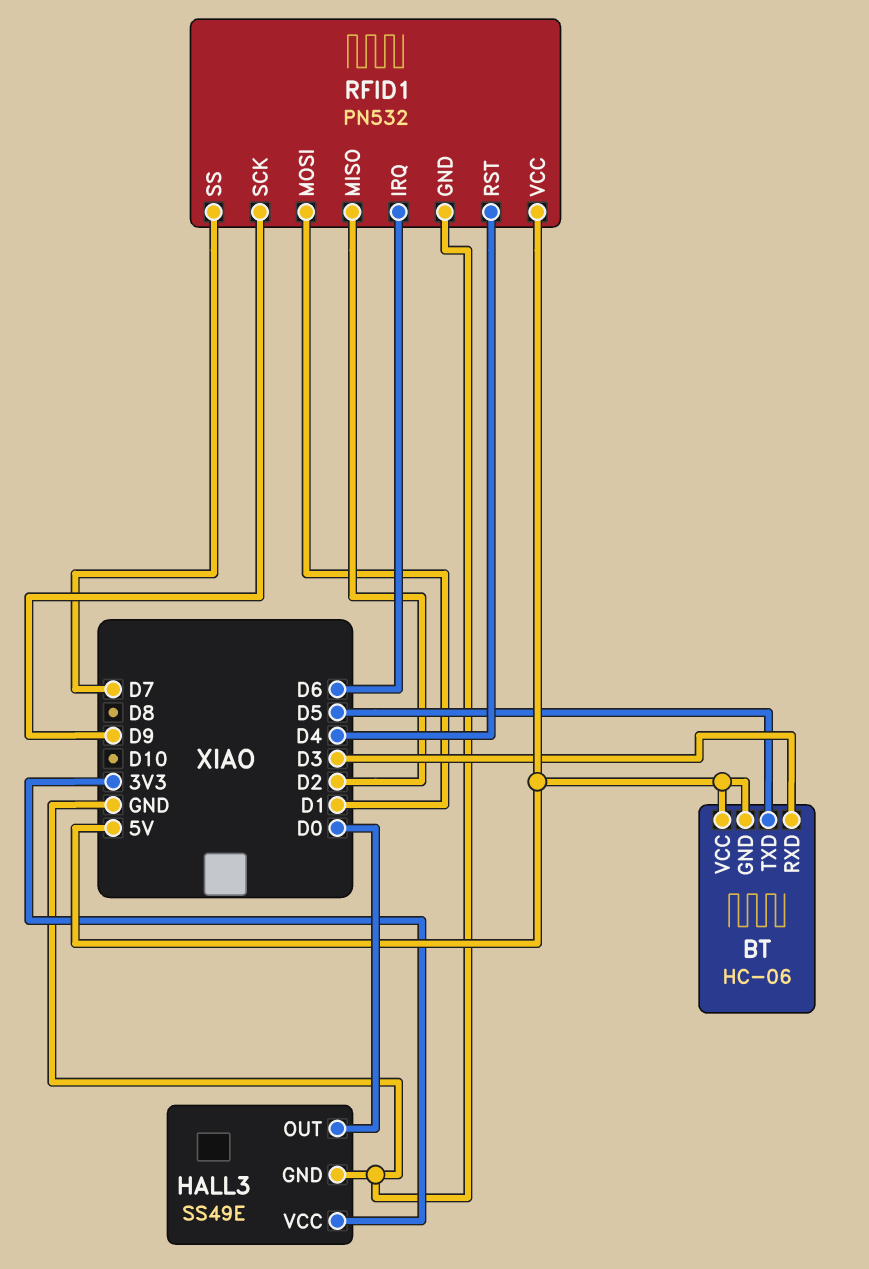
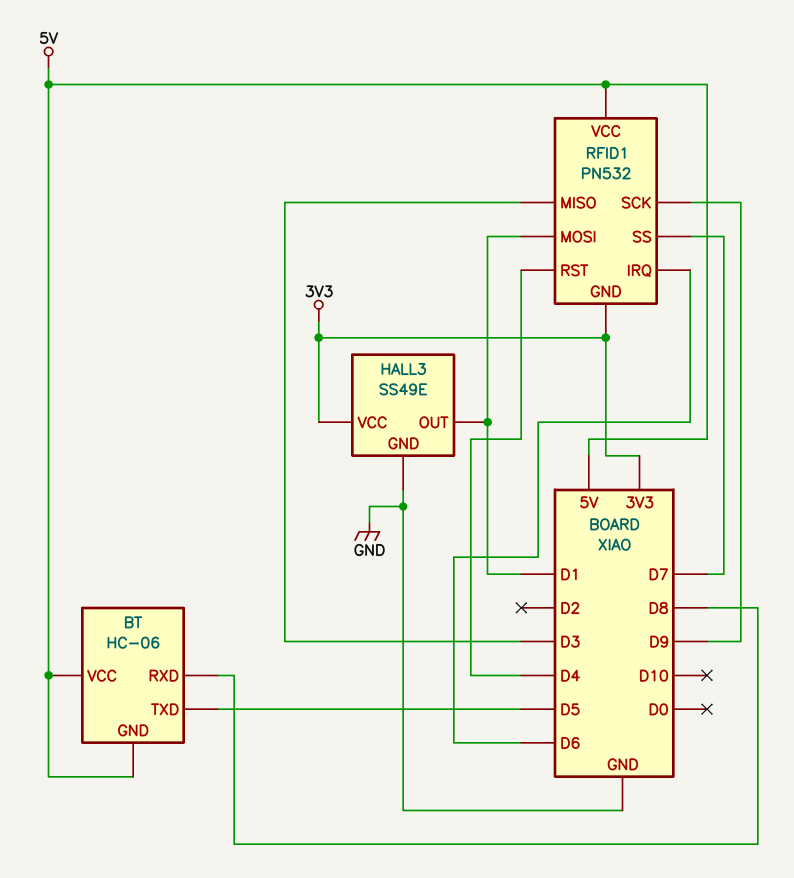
BT pin RXD: D3 -> D8
HALL3 pin OUT: D0 -> D1
RFID1 pin GND: GND -> 3V3
RFID1 pin MISO: D2 -> D3

